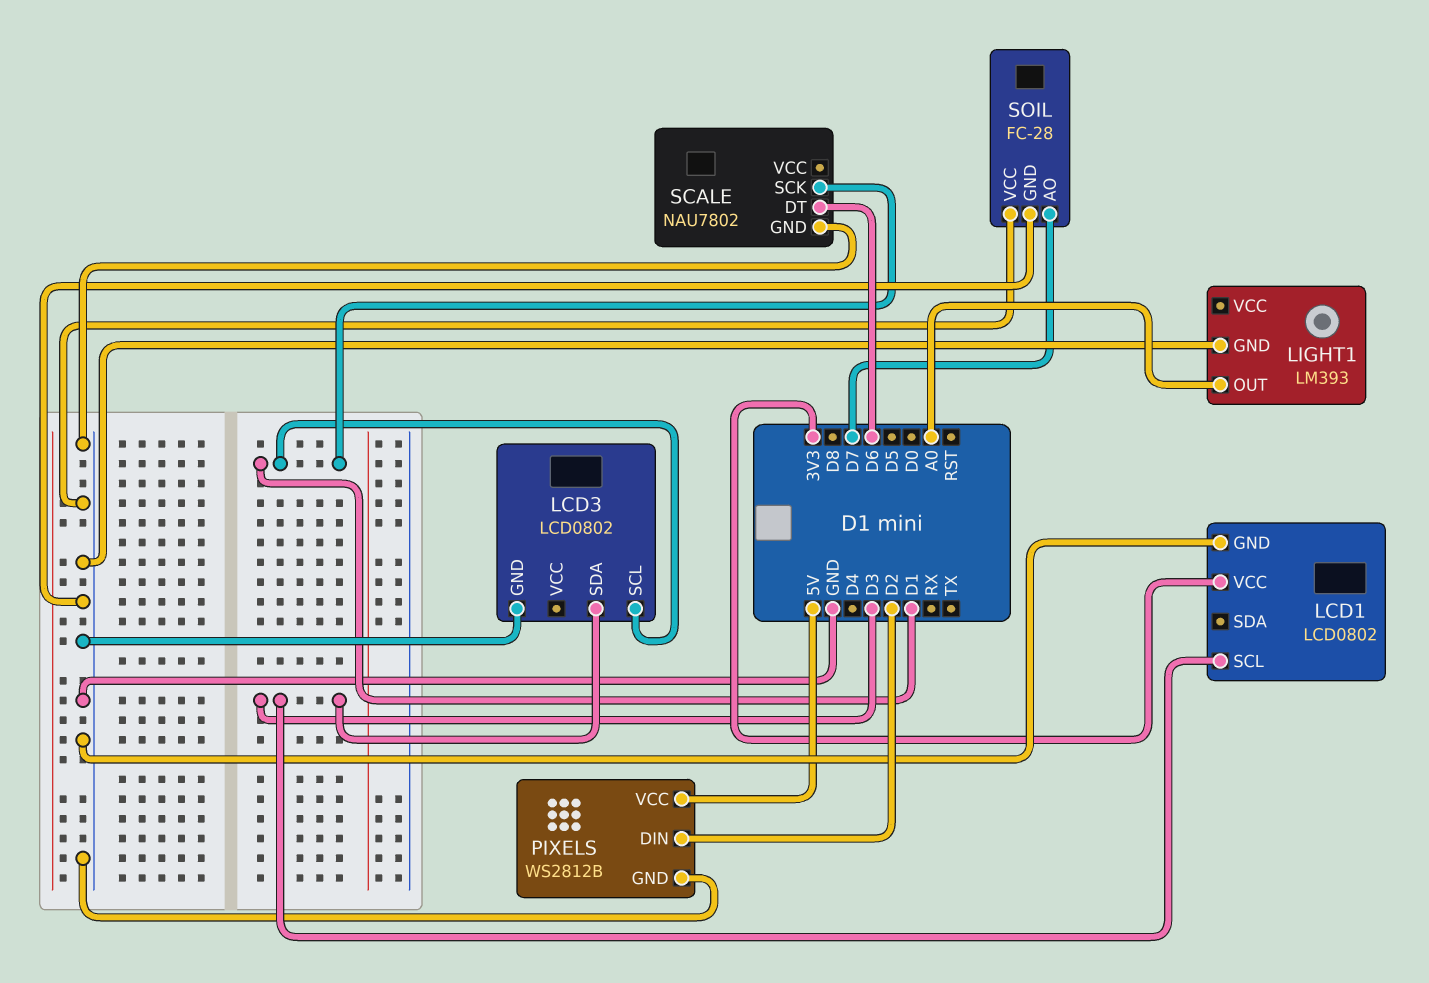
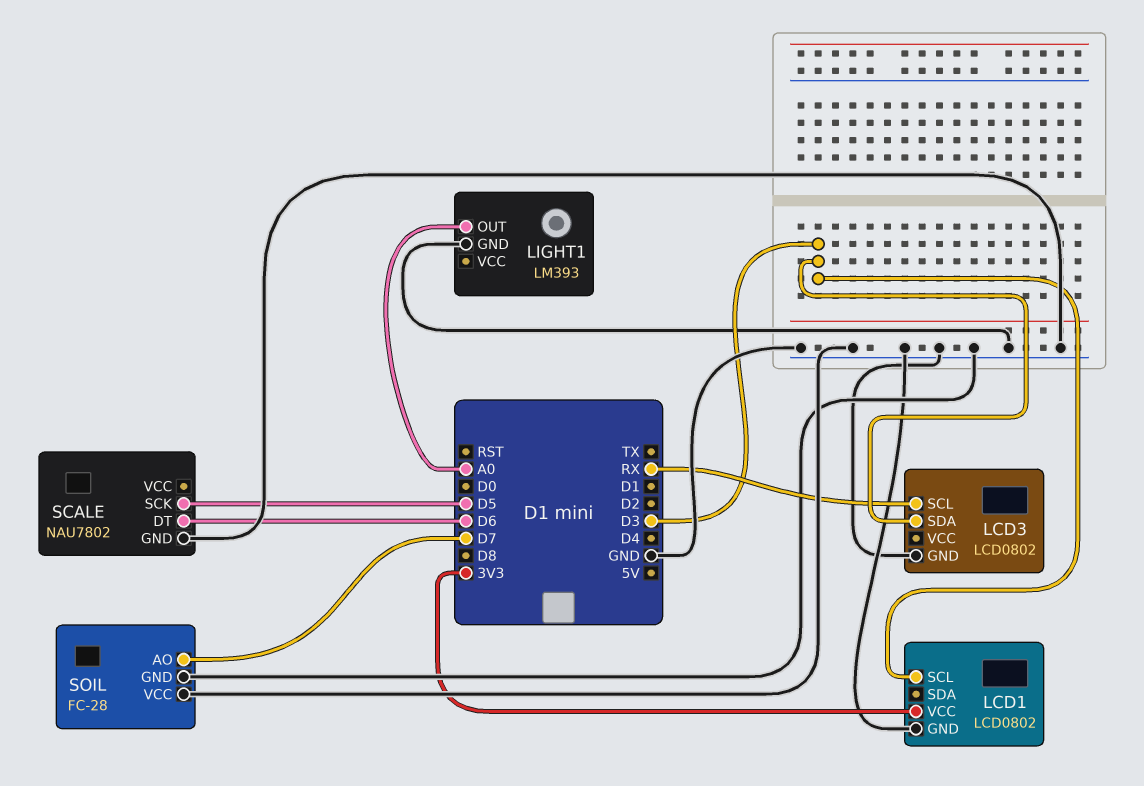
LCD3 pin SCL: D1 -> RX
PIXELS: WS2812B -> none
PIXELS pin DIN: D2 -> none
PIXELS pin GND: GND -> none
PIXELS pin VCC: 5V -> none
SCALE pin SCK: D1 -> D5

